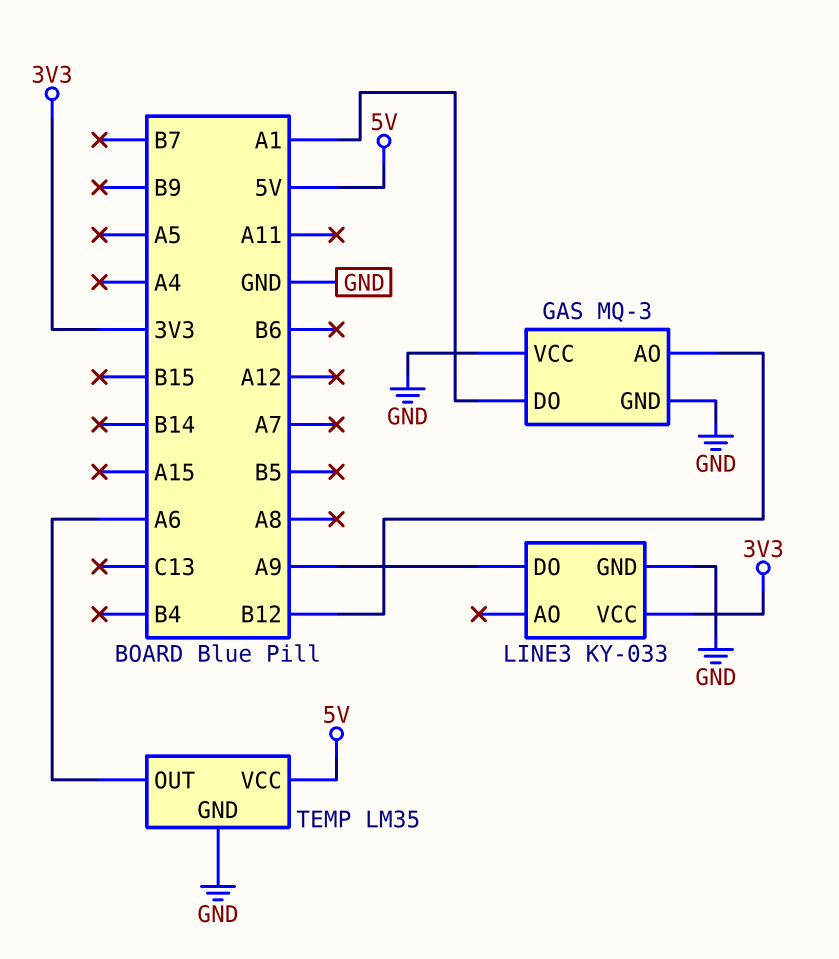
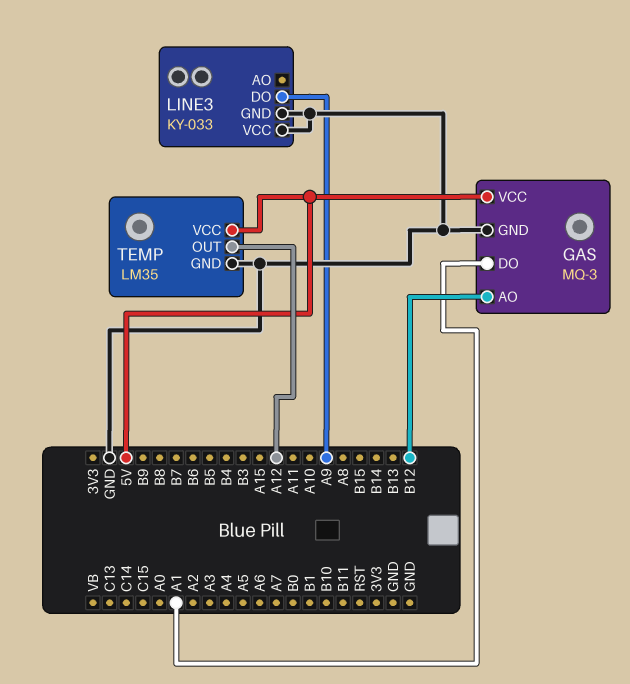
GAS pin VCC: GND -> 5V
LINE3 pin VCC: 3V3 -> GND
TEMP pin OUT: A6 -> A12

